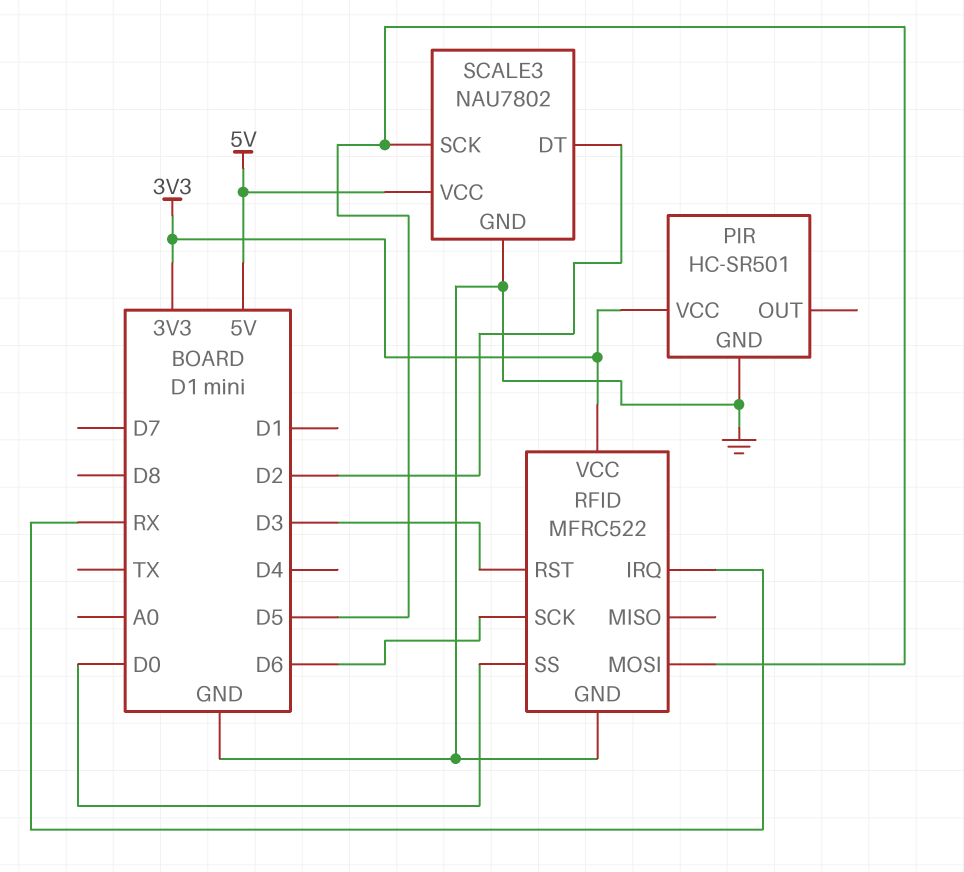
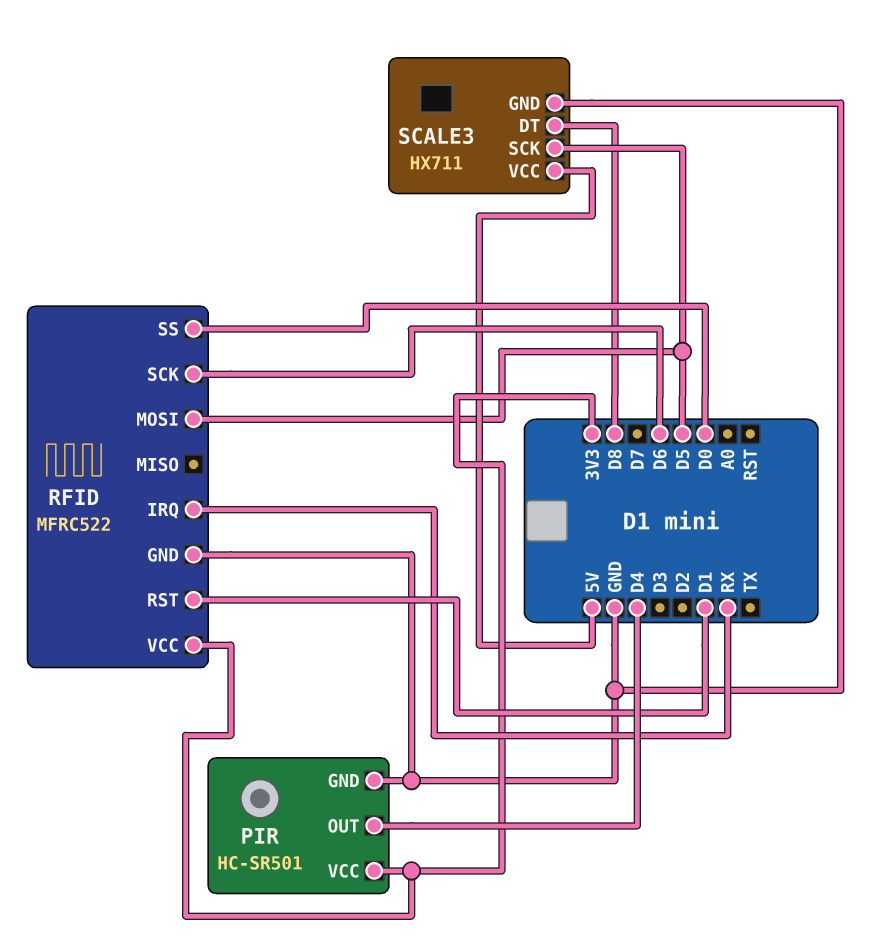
PIR pin OUT: none -> D4
RFID pin RST: D3 -> D1
SCALE3: NAU7802 -> HX711
SCALE3 pin DT: D2 -> D8

